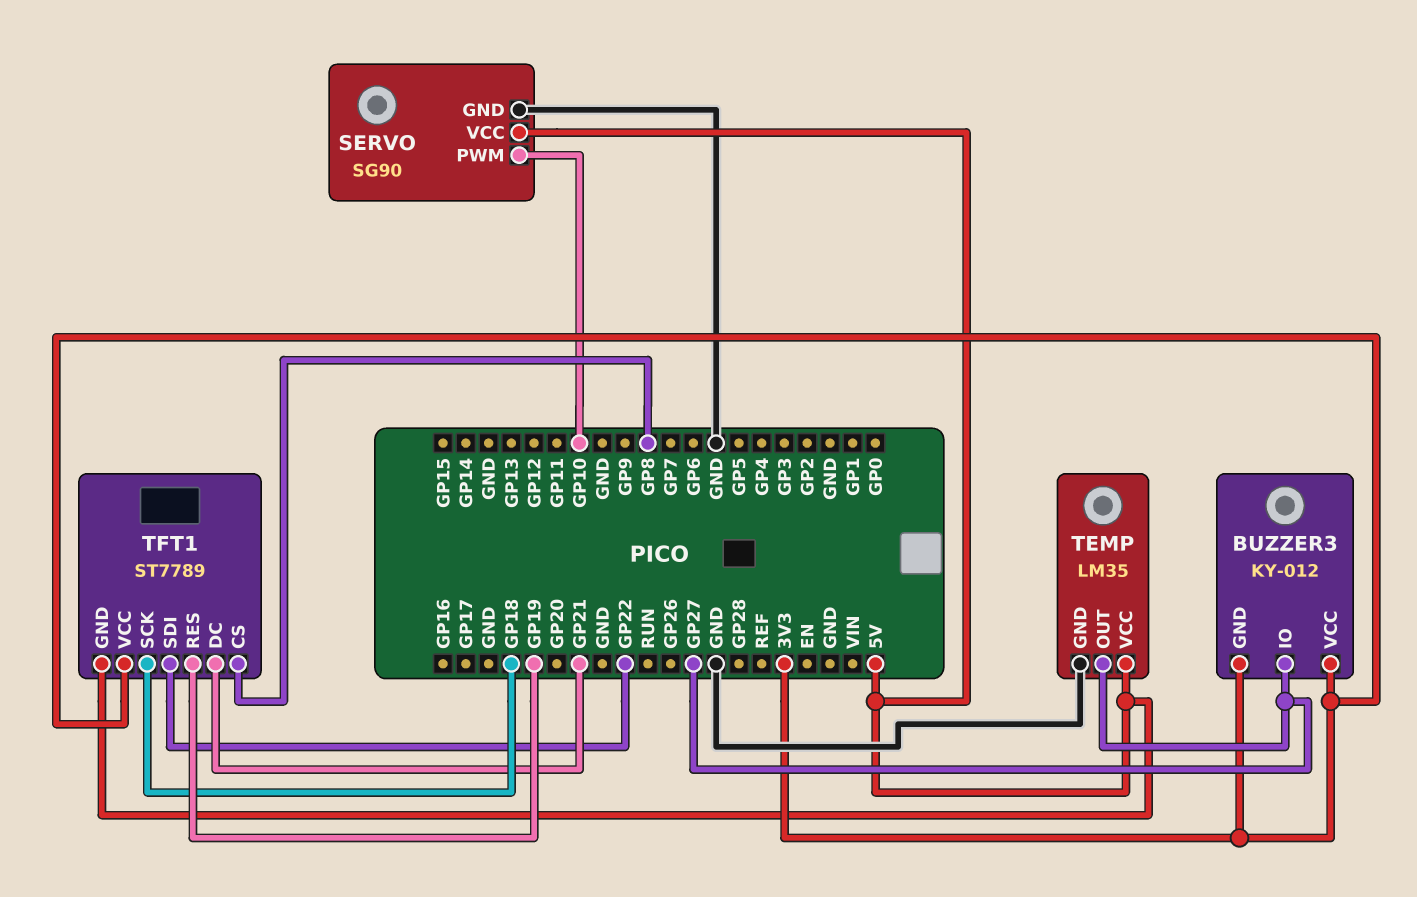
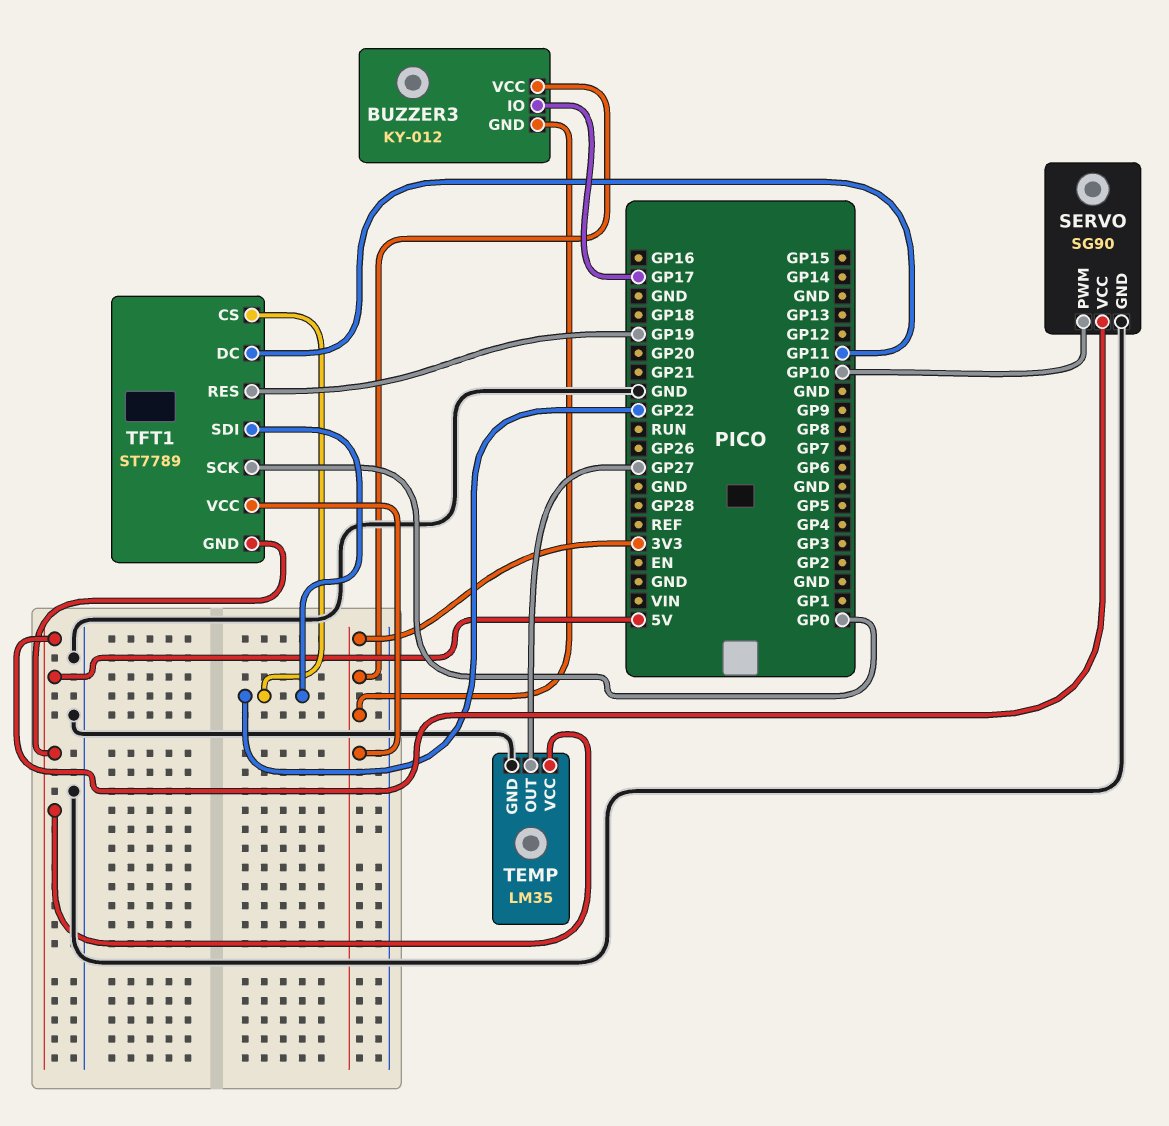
BUZZER3 pin IO: GP27 -> GP17
TFT1 pin CS: GP8 -> GP22
TFT1 pin DC: GP21 -> GP11
TFT1 pin SCK: GP18 -> GP0

